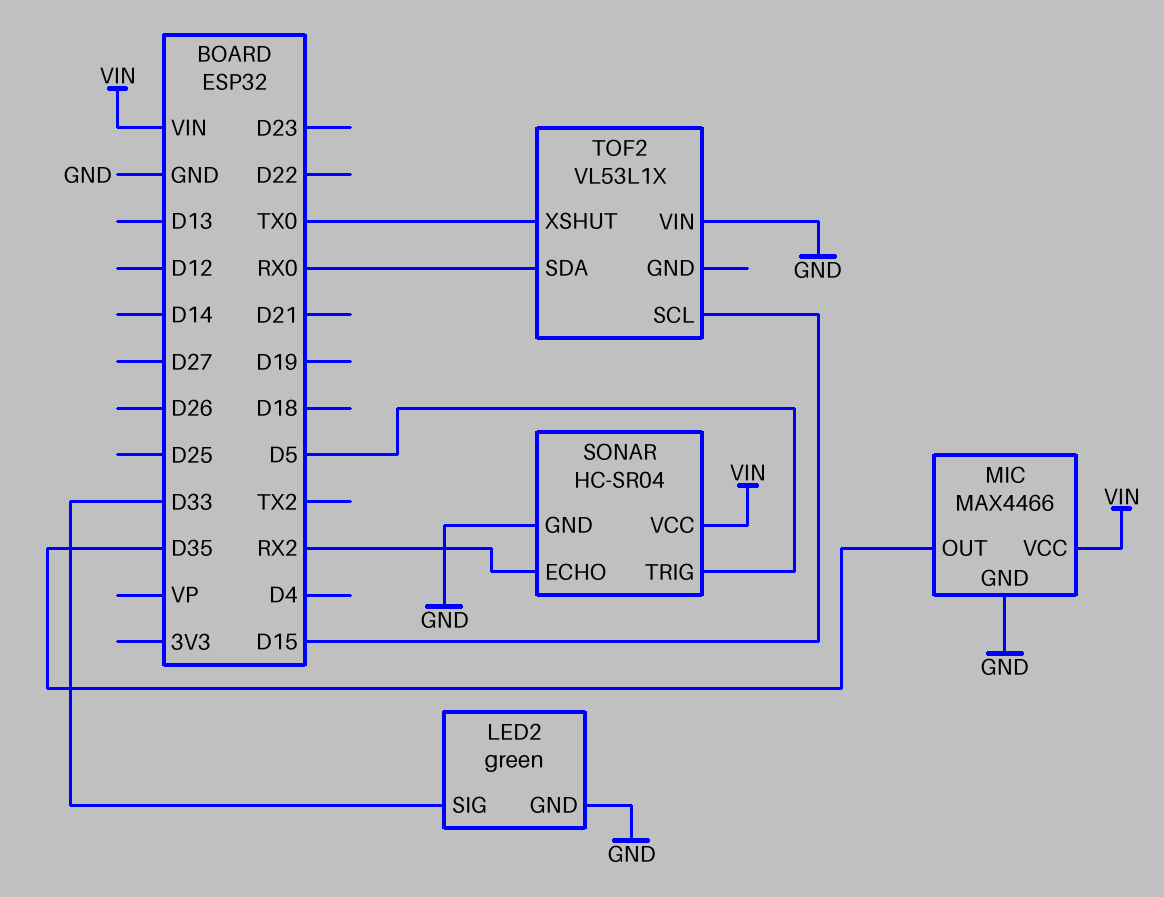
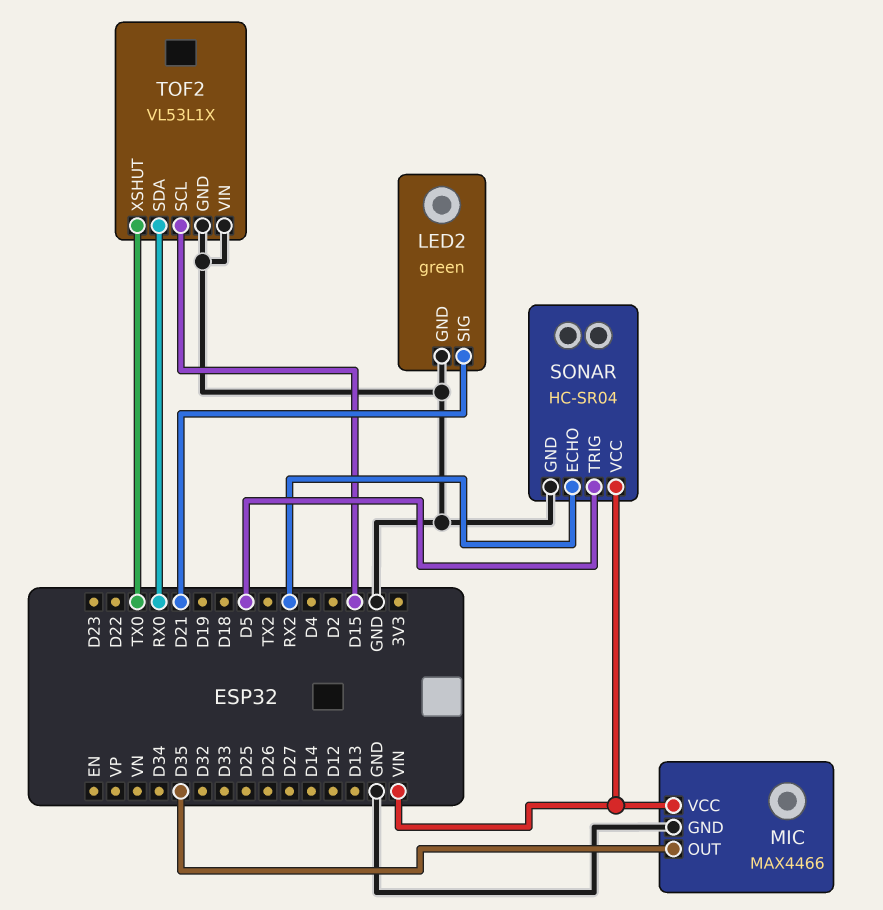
LED2 pin SIG: D33 -> D21
TOF2 pin GND: none -> GND

